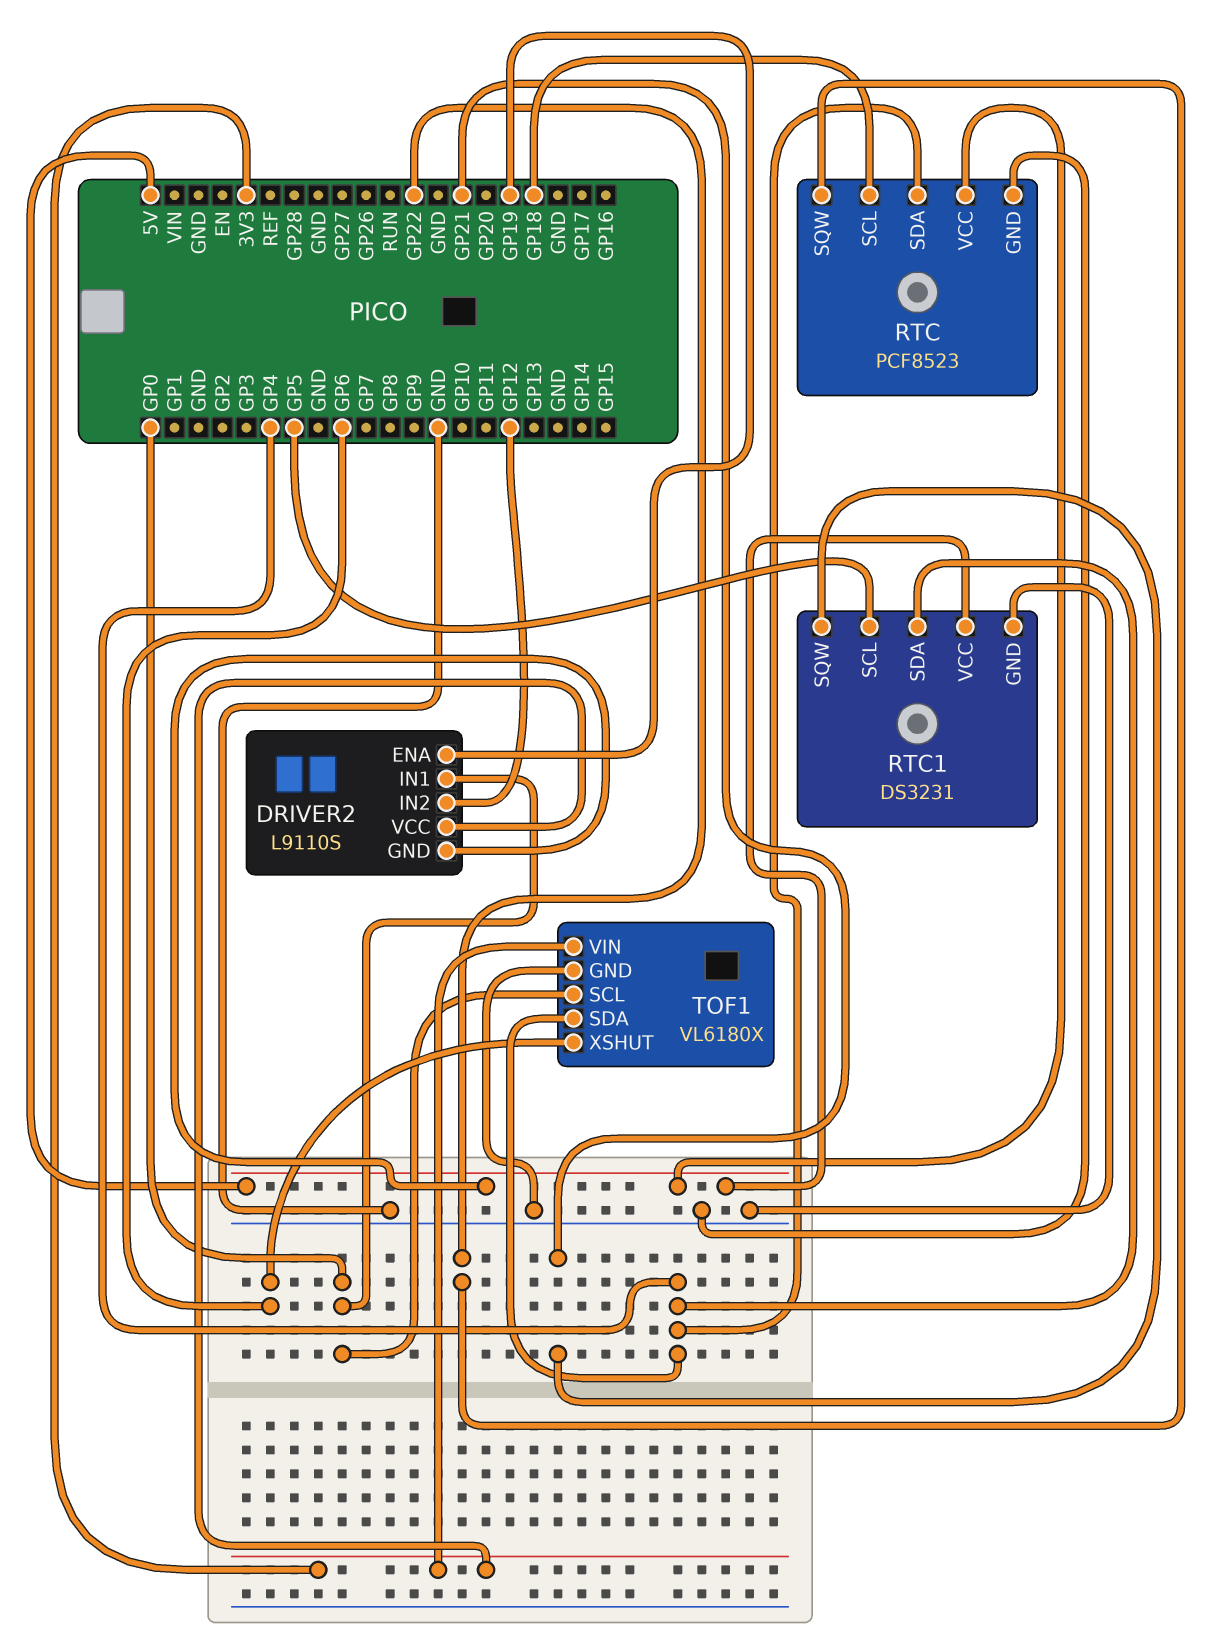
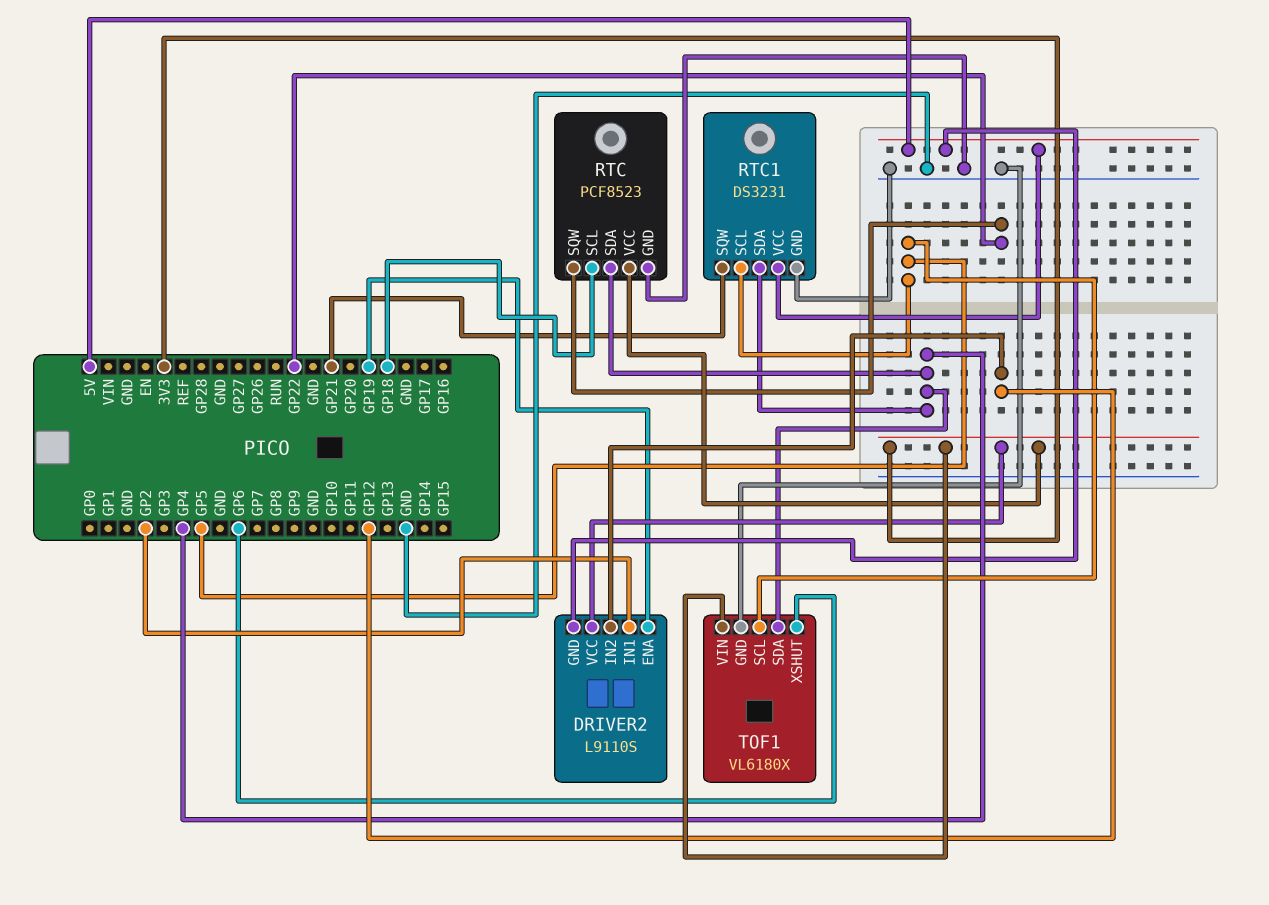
DRIVER2 pin IN1: GP0 -> GP2
RTC pin VCC: 5V -> 3V3
TOF1 pin SCL: GP0 -> GP5

